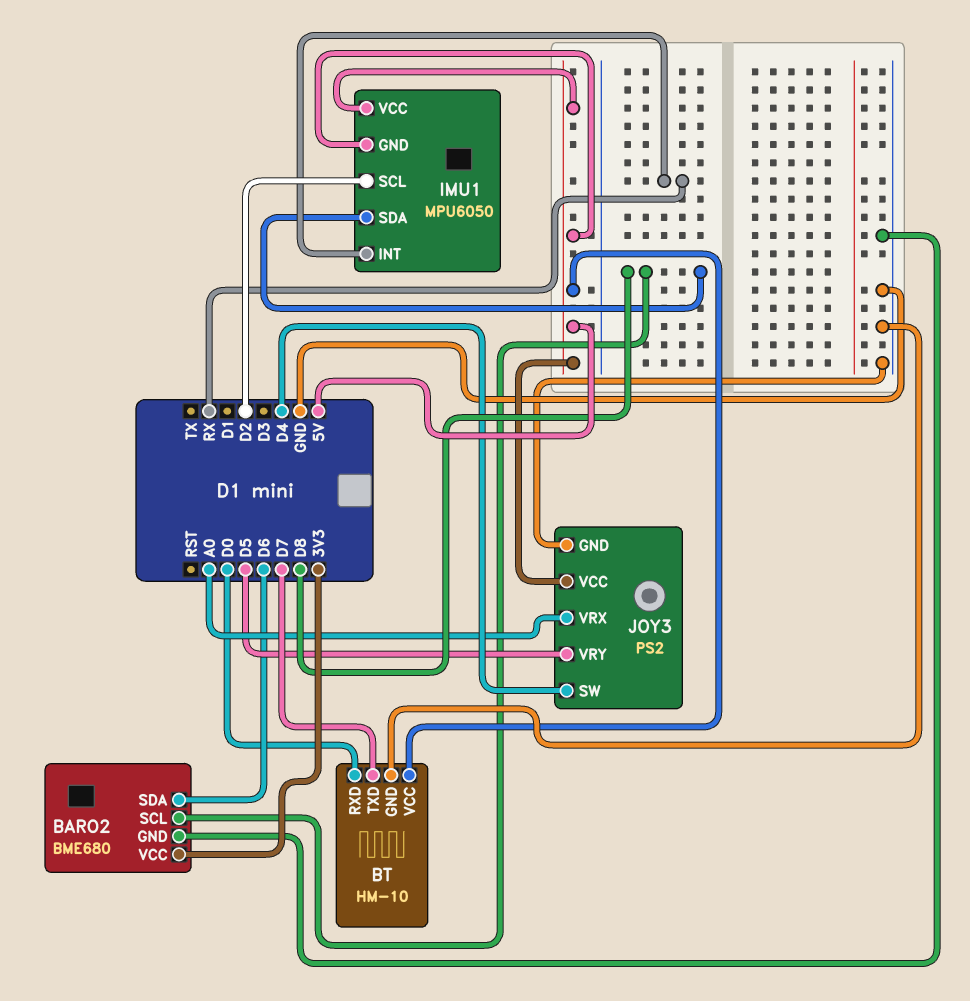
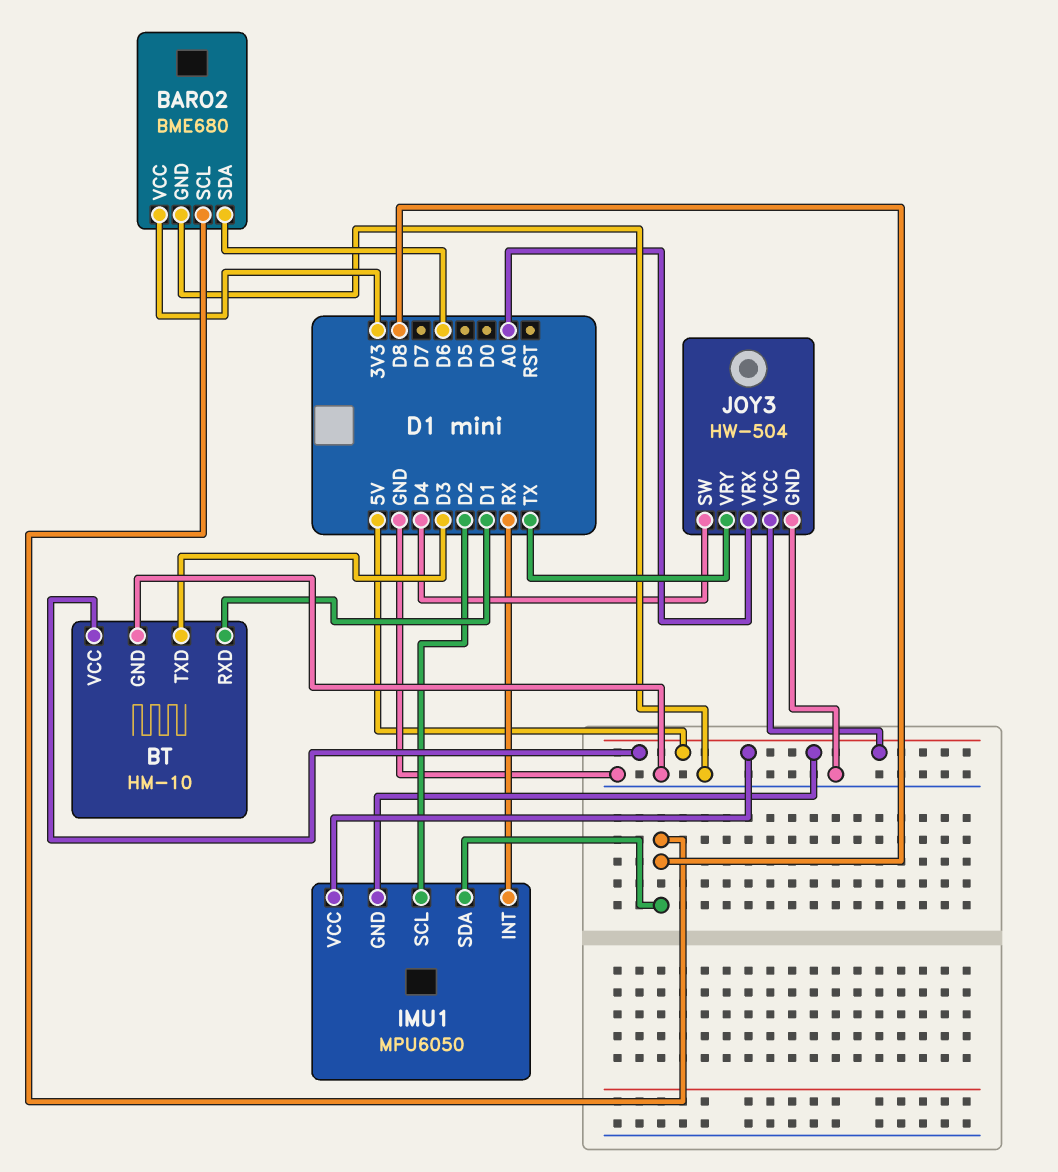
BT pin RXD: D0 -> D1
BT pin TXD: D7 -> D3
JOY3: PS2 -> HW-504
JOY3 pin VRY: D5 -> TX

